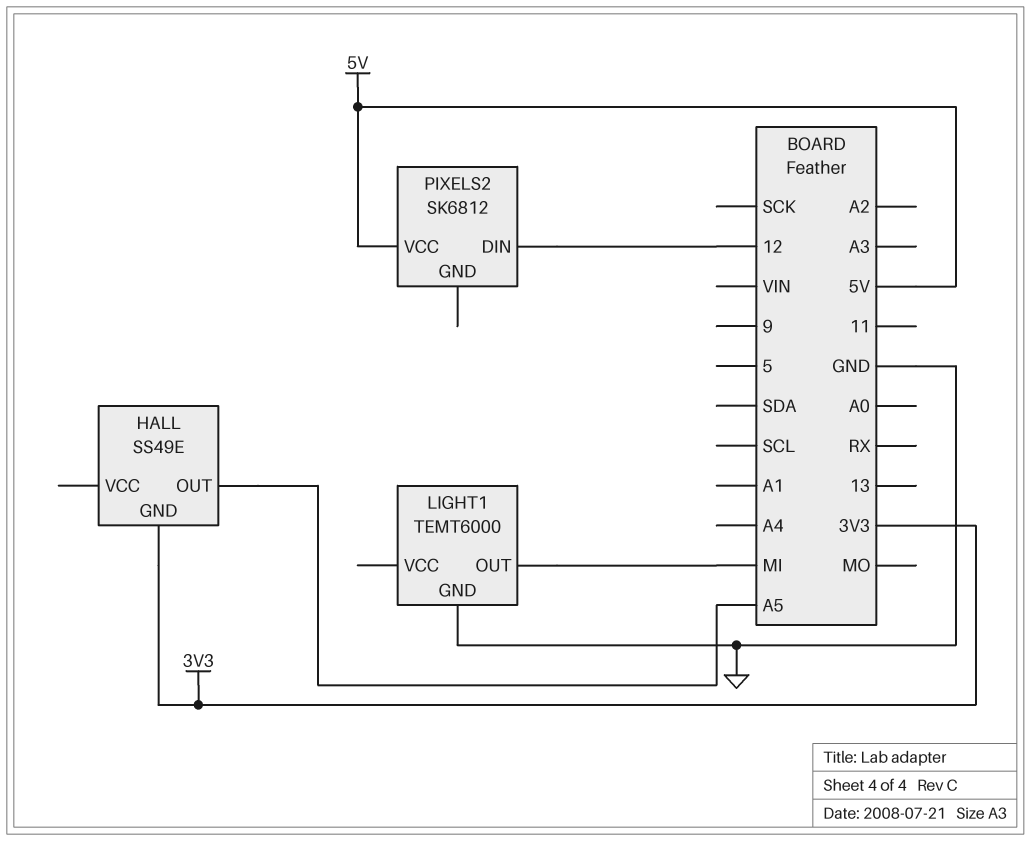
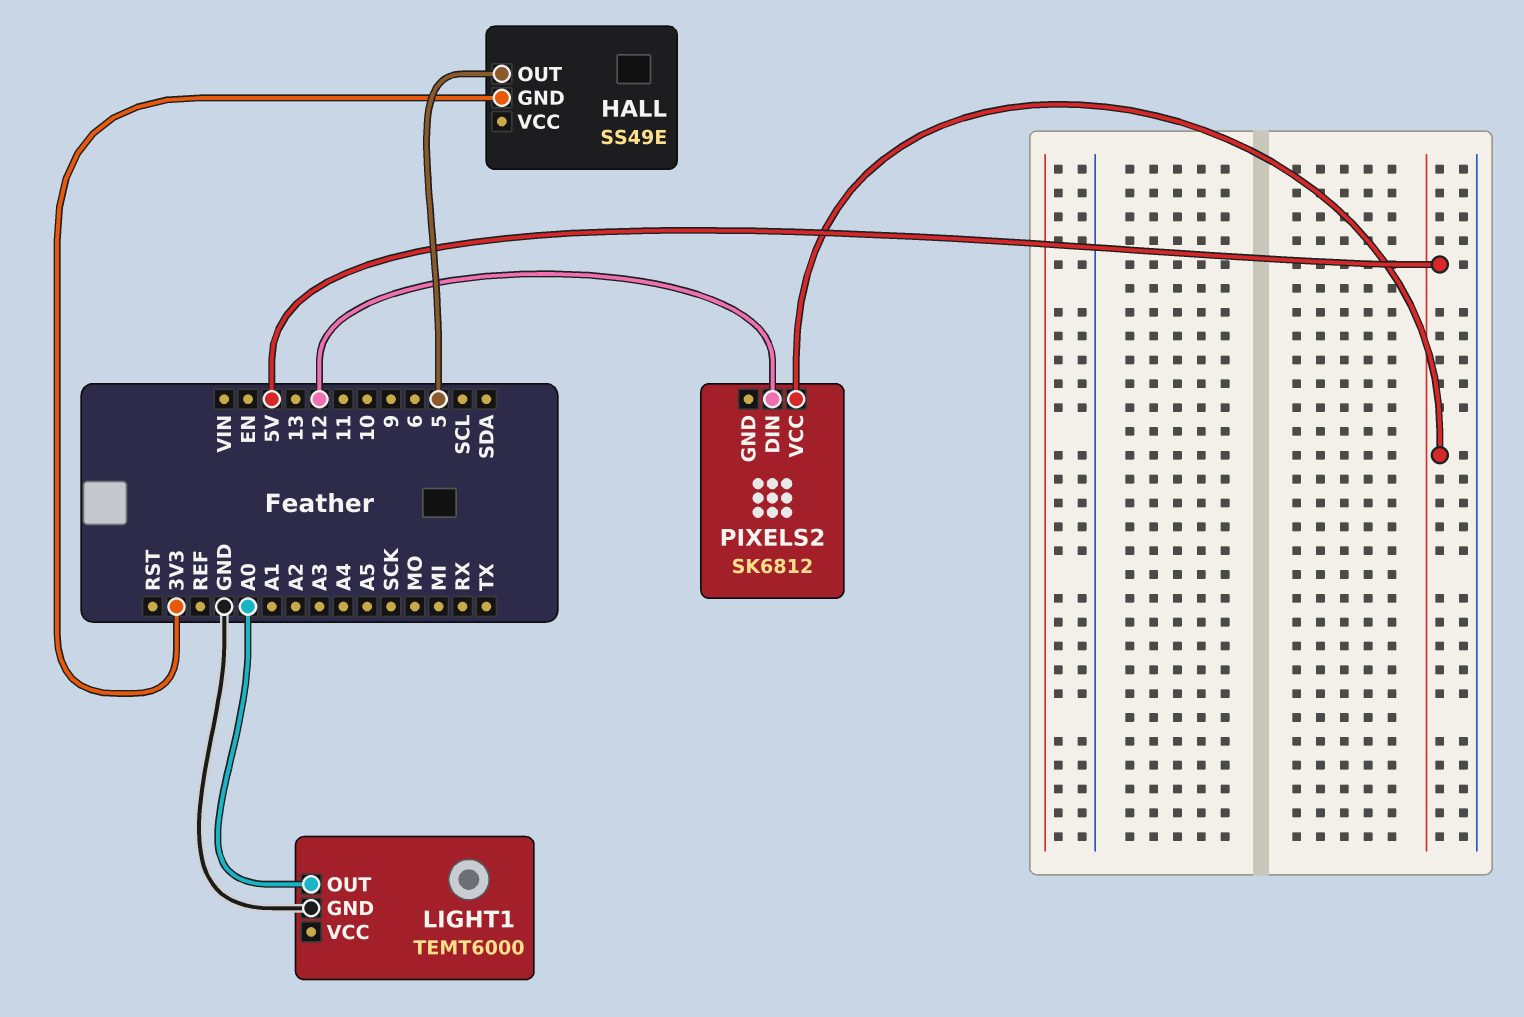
HALL pin OUT: A5 -> 5
LIGHT1 pin OUT: MI -> A0

